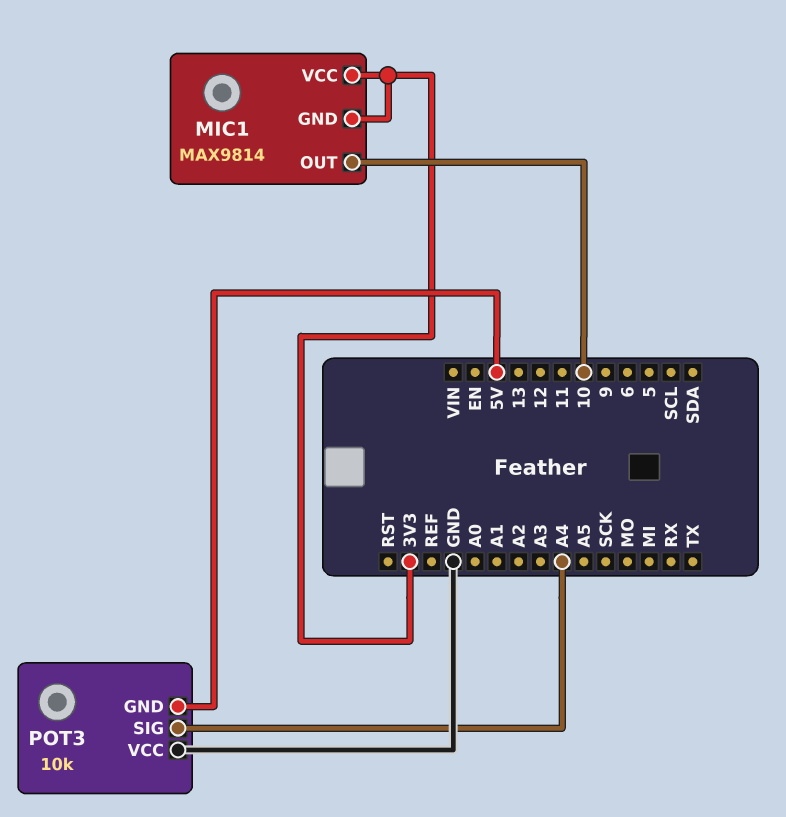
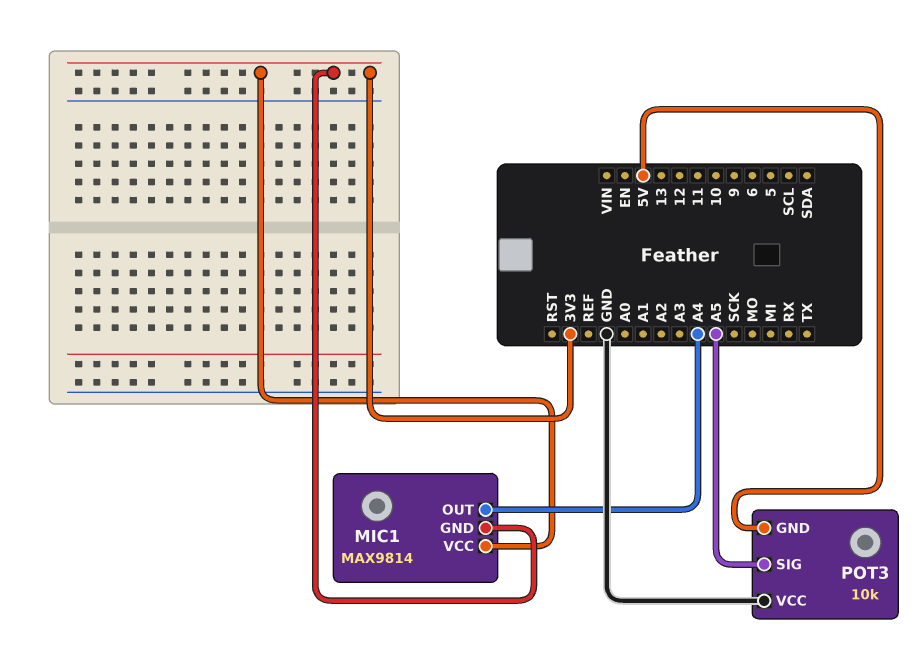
MIC1 pin OUT: 10 -> A4
POT3 pin SIG: A4 -> A5

